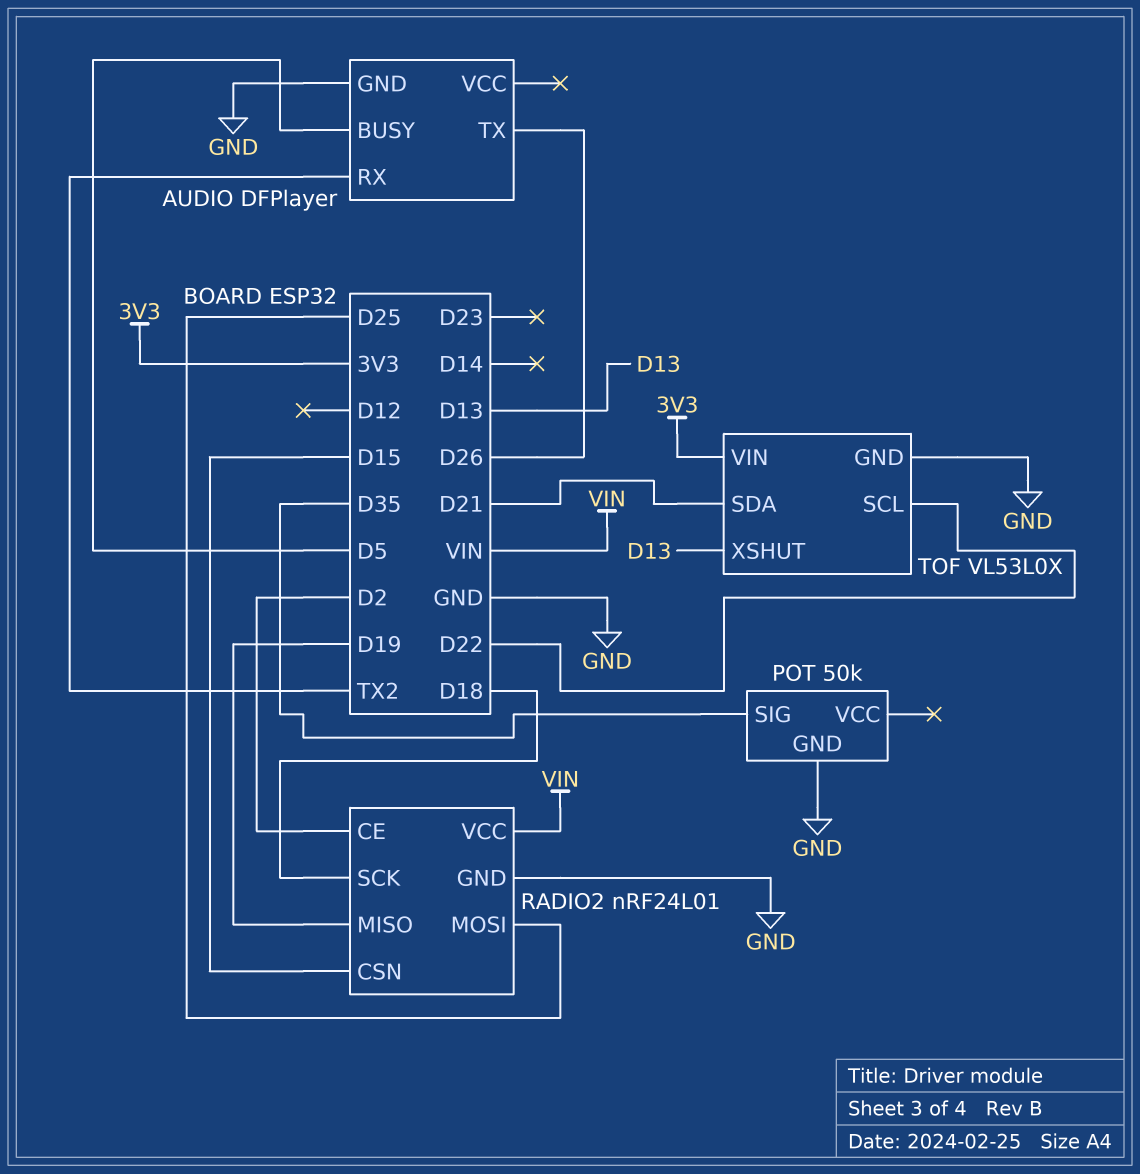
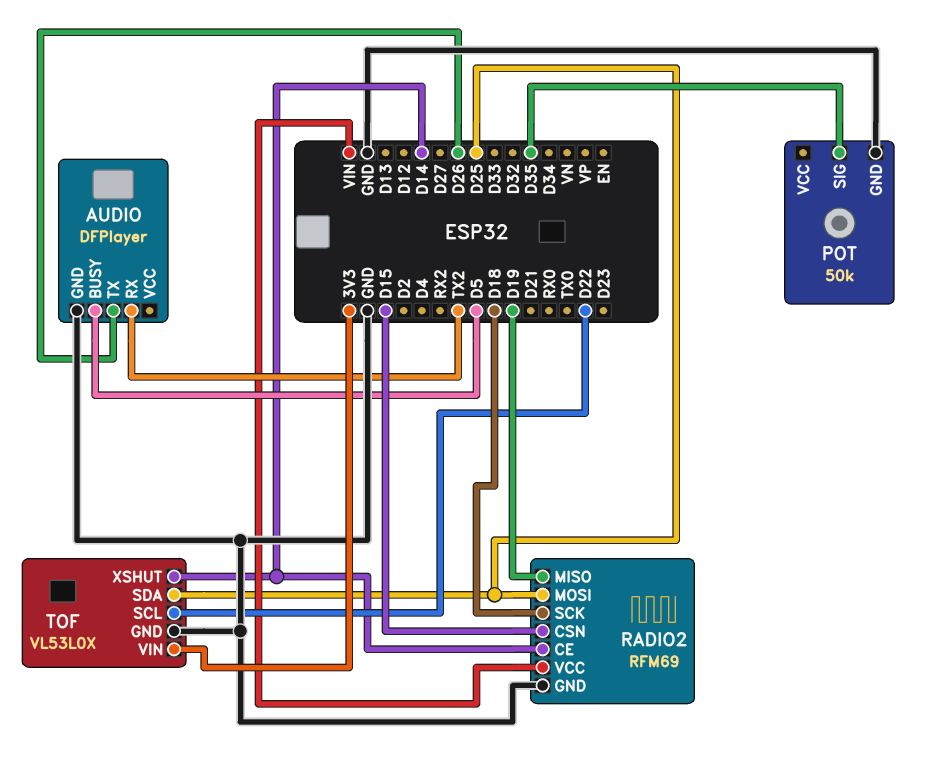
RADIO2: nRF24L01 -> RFM69
RADIO2 pin CE: D2 -> D14
TOF pin SDA: D21 -> D25
TOF pin XSHUT: D13 -> D14

